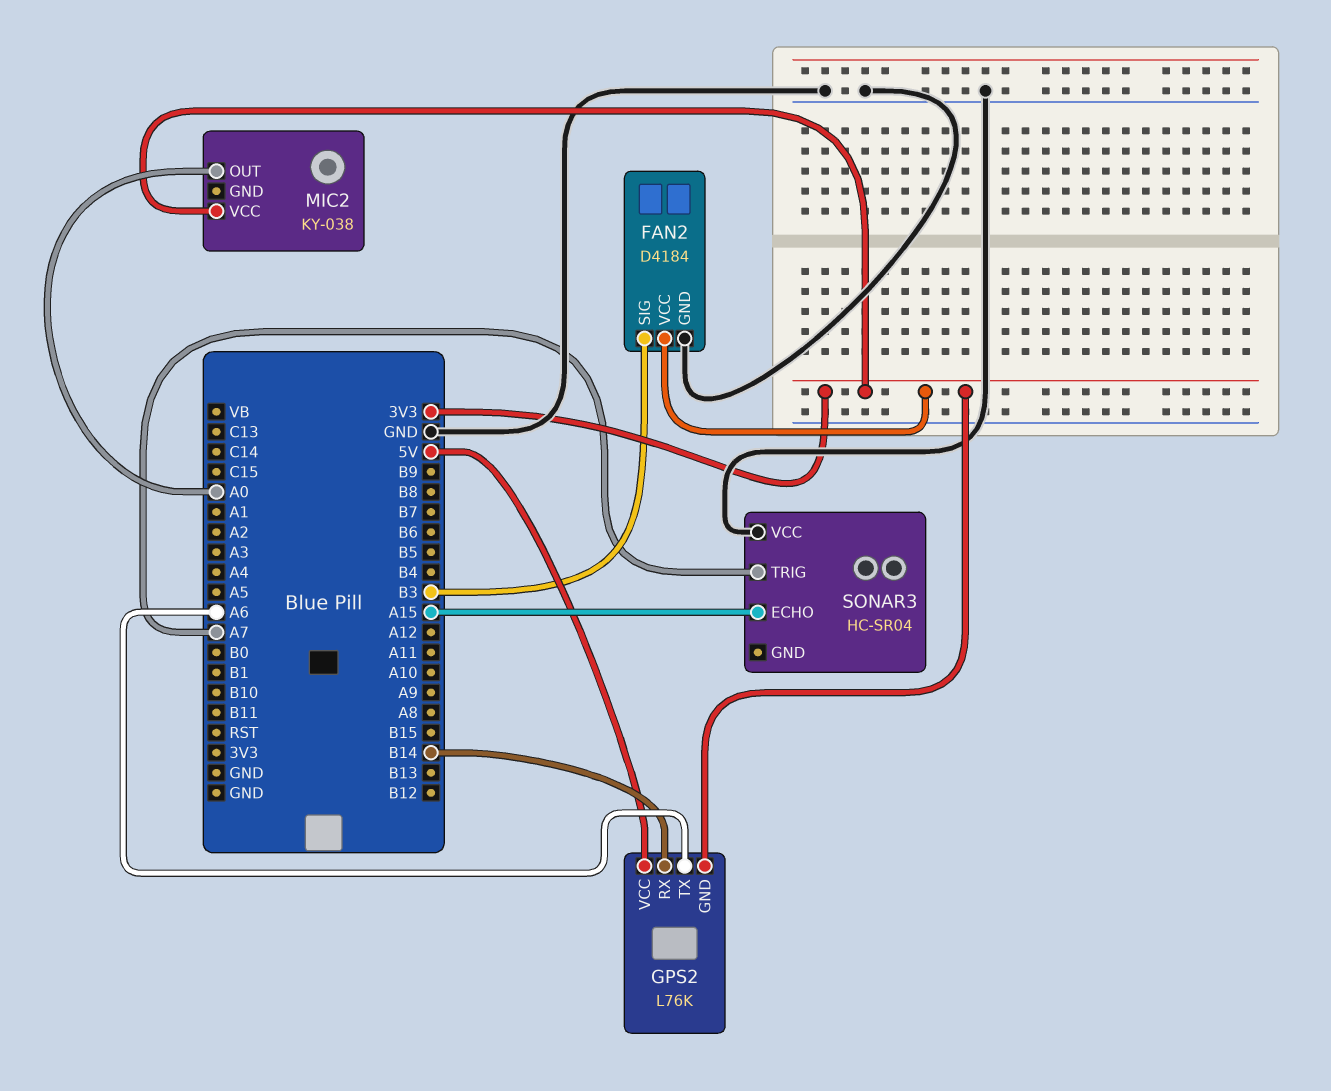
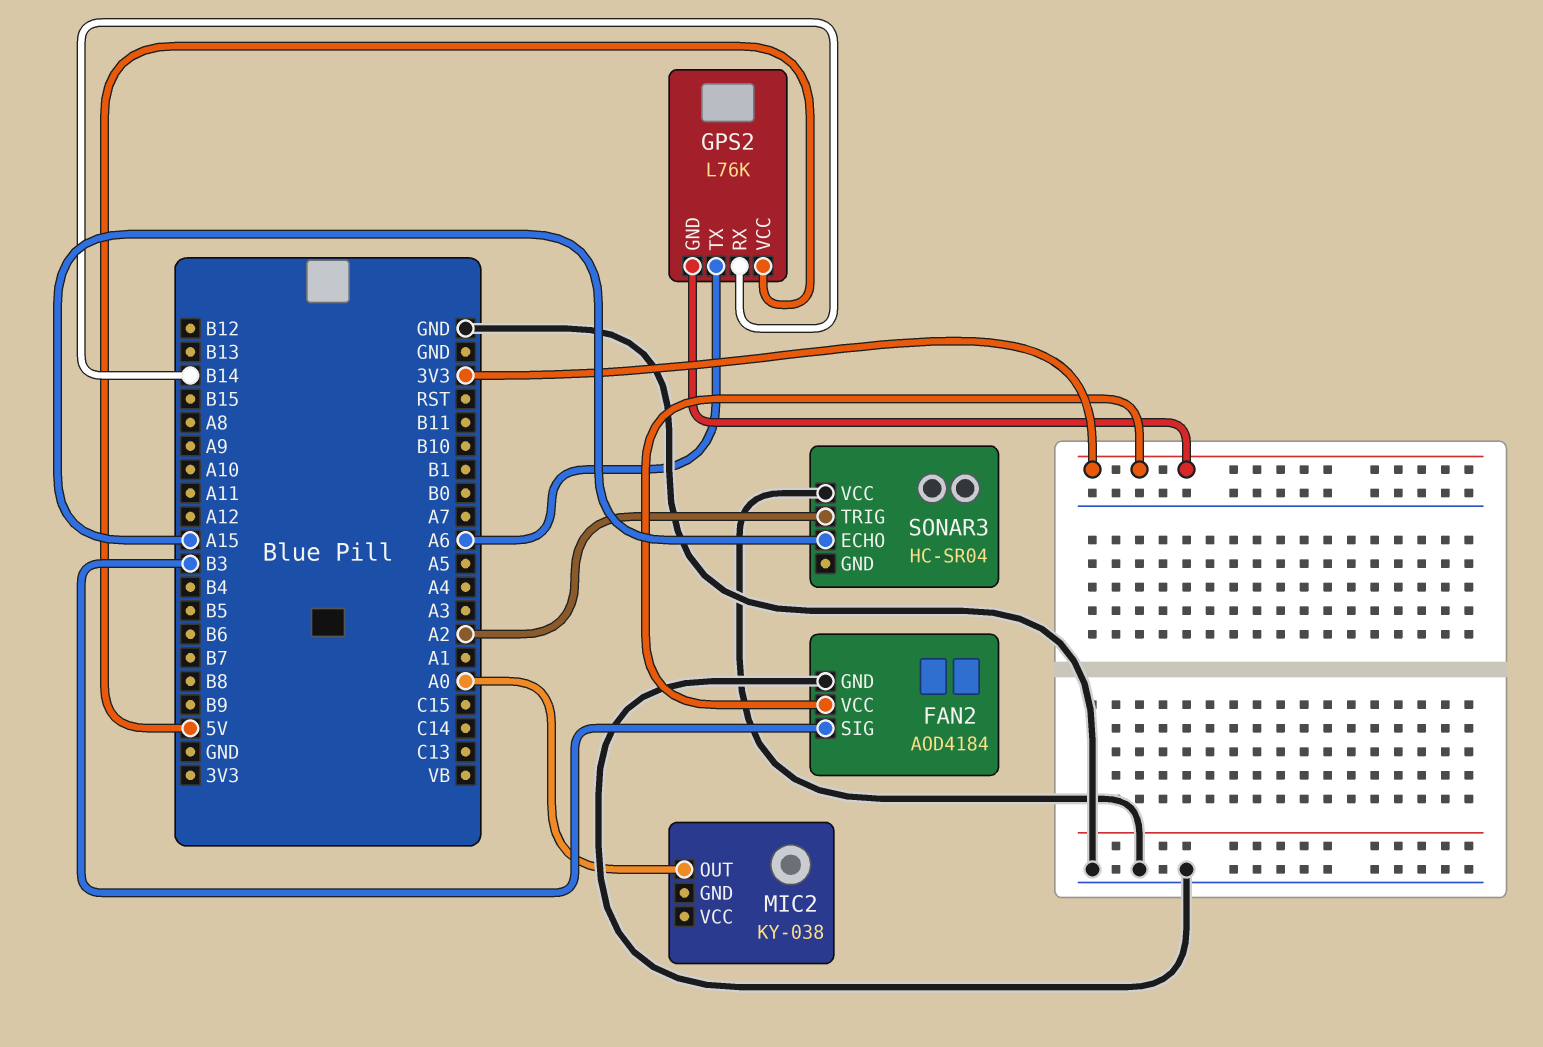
FAN2: D4184 -> AOD4184
MIC2 pin VCC: 3V3 -> none
SONAR3 pin TRIG: A7 -> A2

